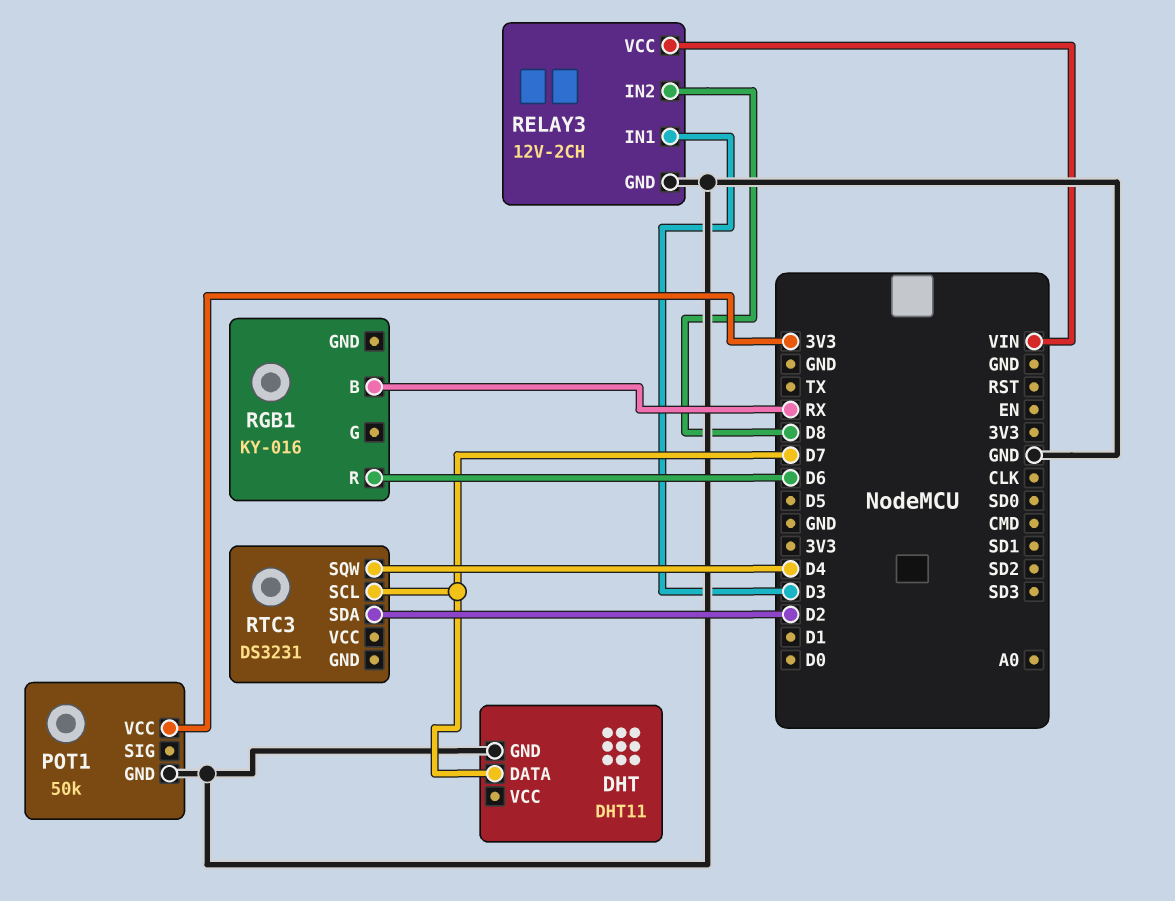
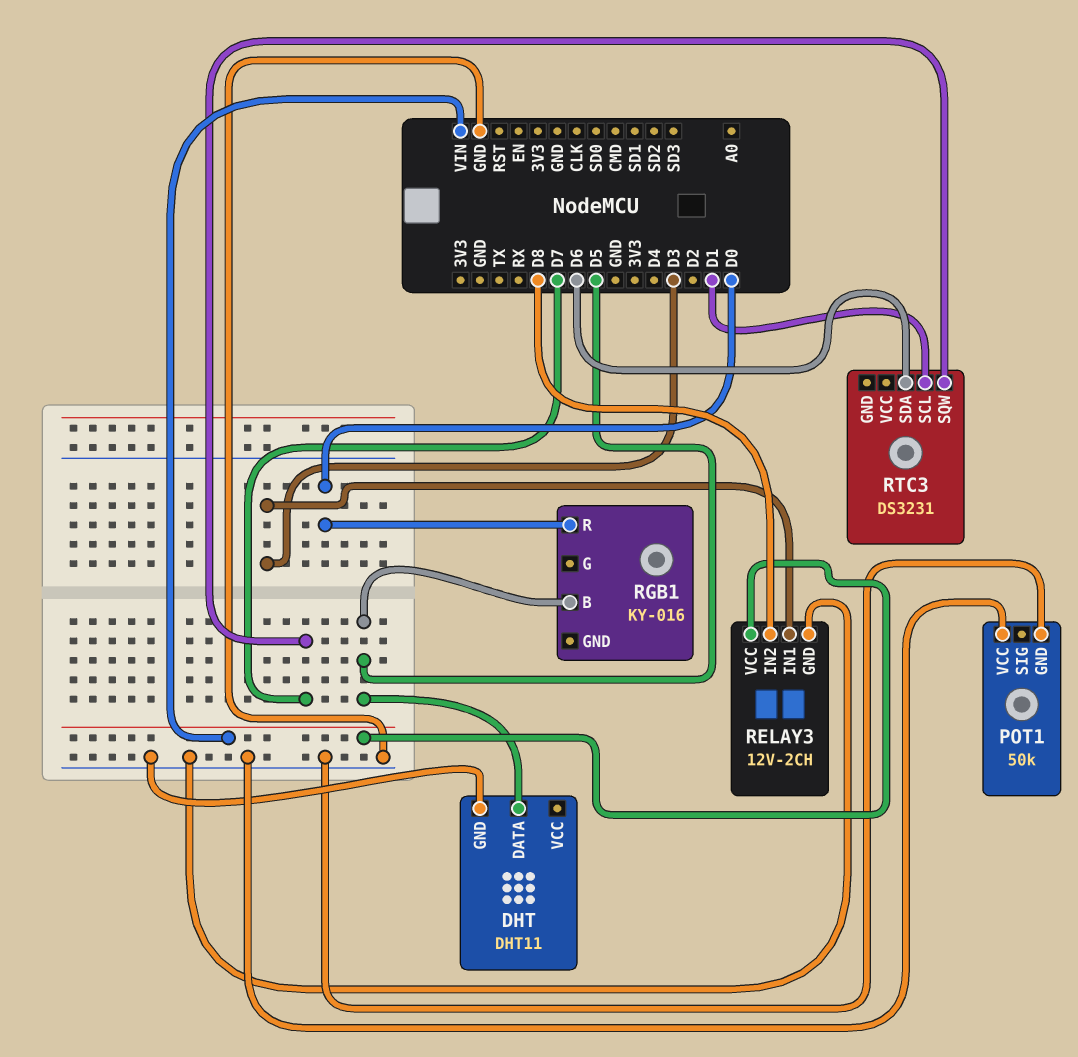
DHT pin DATA: D7 -> D5
POT1 pin VCC: 3V3 -> GND
RGB1 pin B: RX -> D5
RGB1 pin R: D6 -> D0
RTC3 pin SCL: D7 -> D1
RTC3 pin SDA: D2 -> D6
RTC3 pin SQW: D4 -> D7

